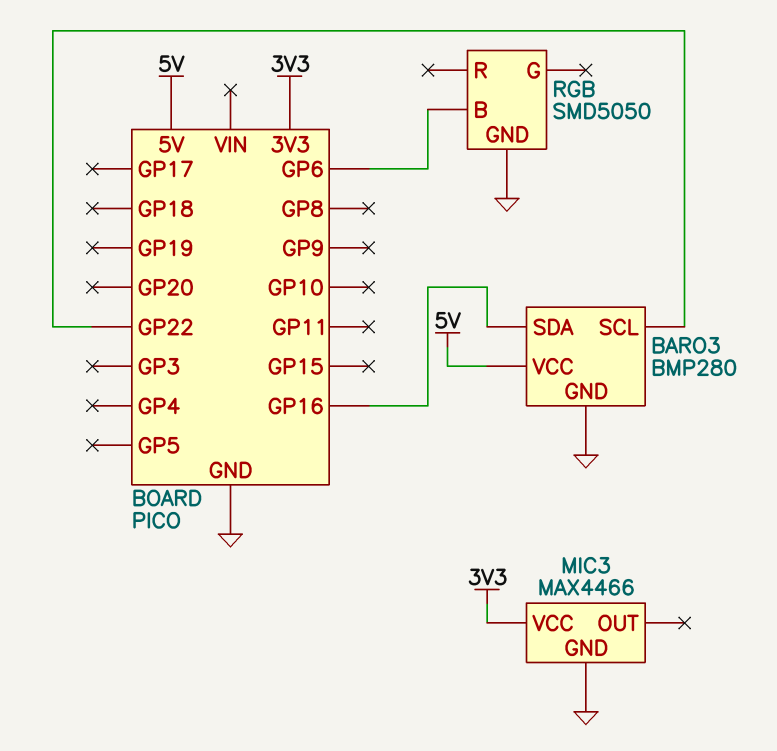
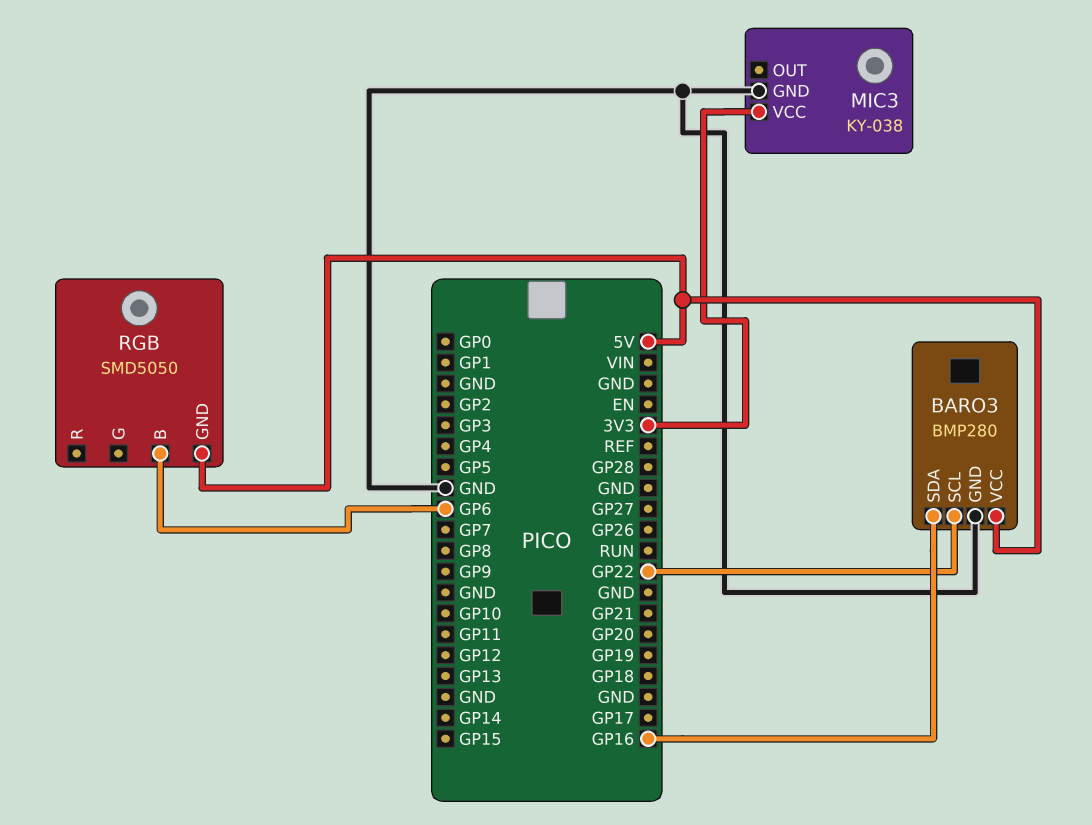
MIC3: MAX4466 -> KY-038
RGB pin GND: GND -> 5V

